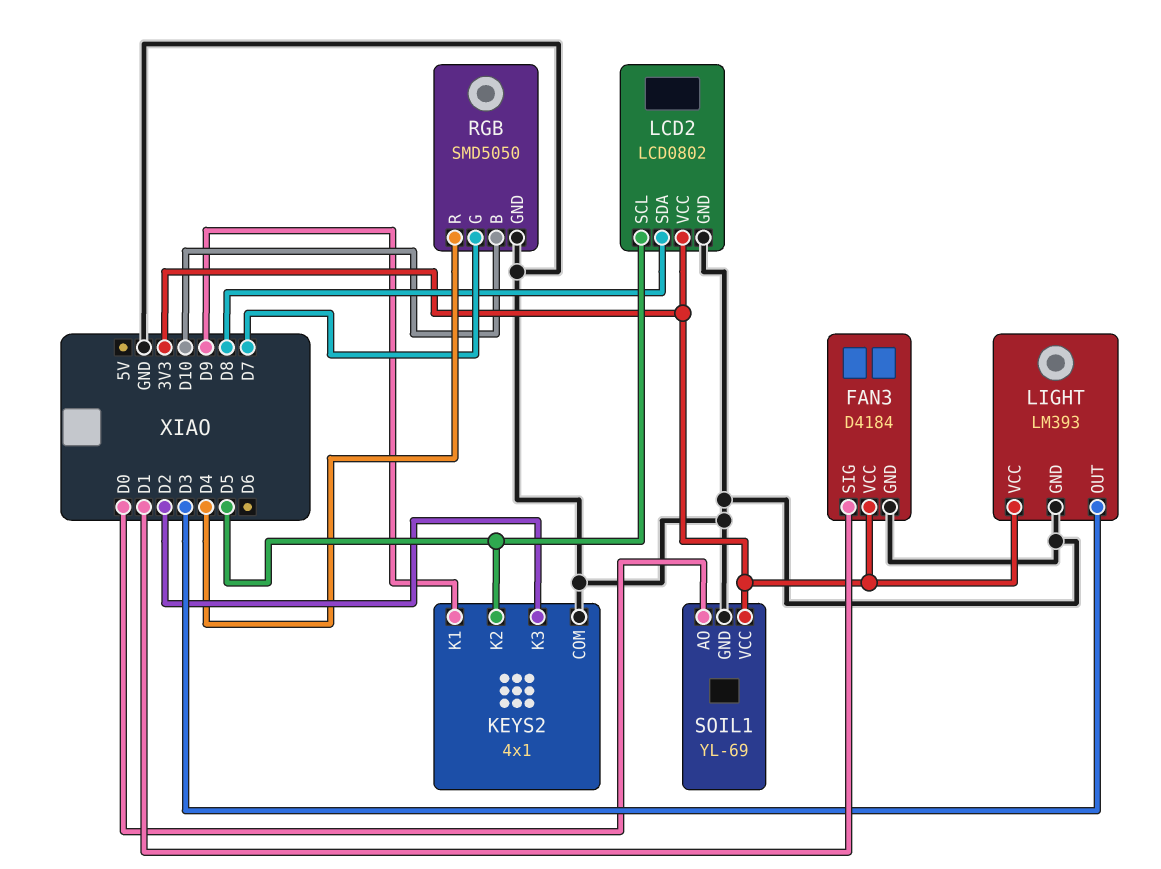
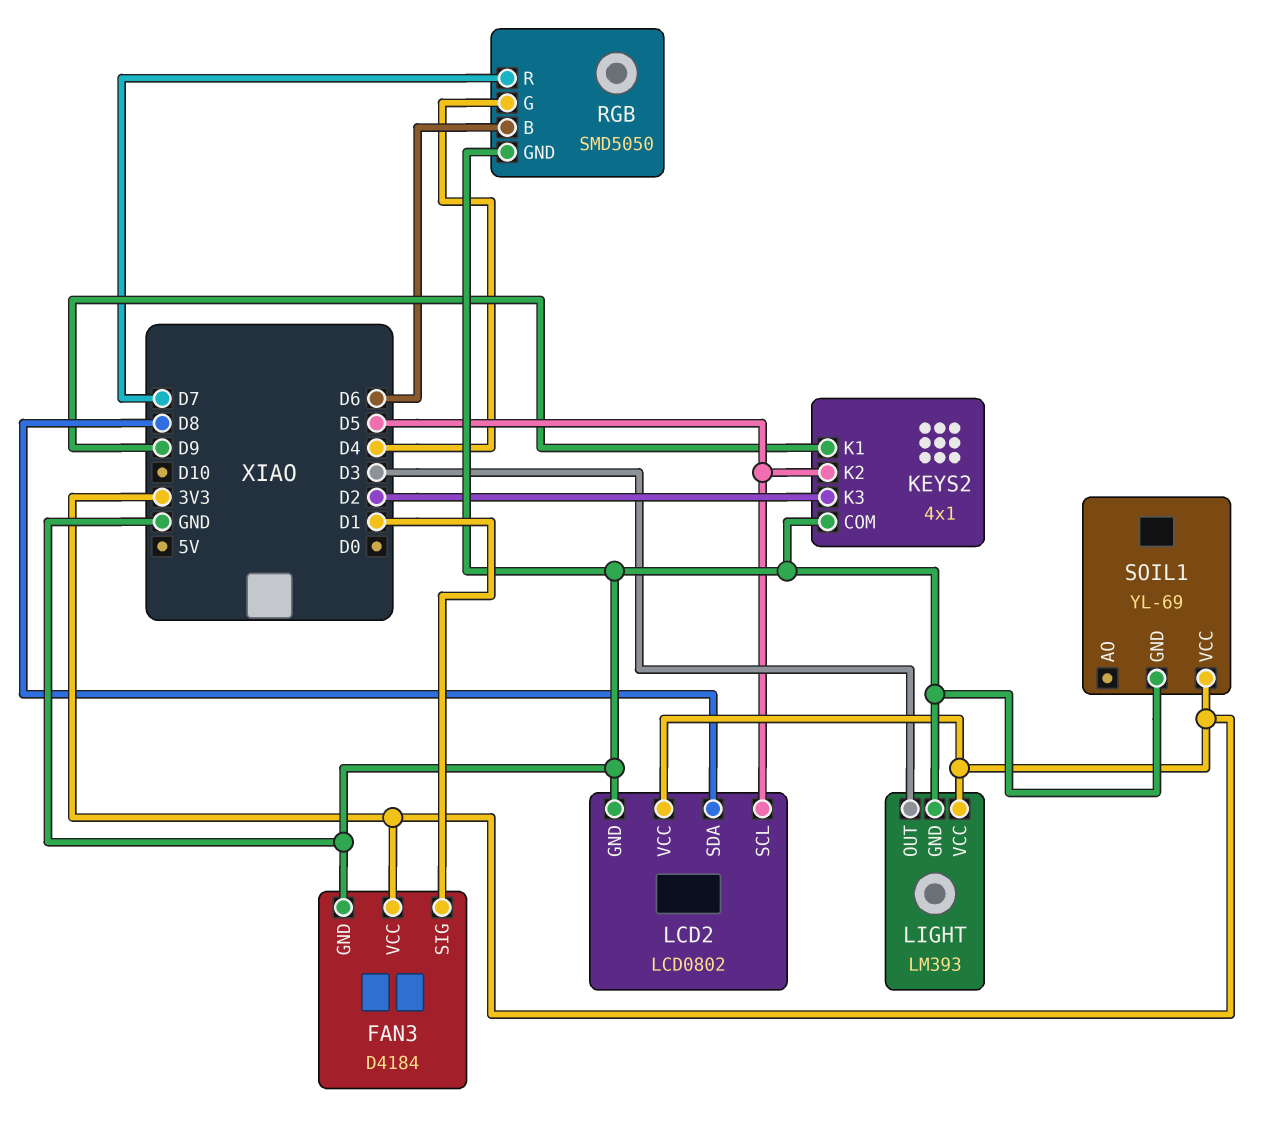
RGB pin B: D10 -> D6
RGB pin G: D7 -> D4
RGB pin R: D4 -> D7
SOIL1 pin AO: D0 -> none

